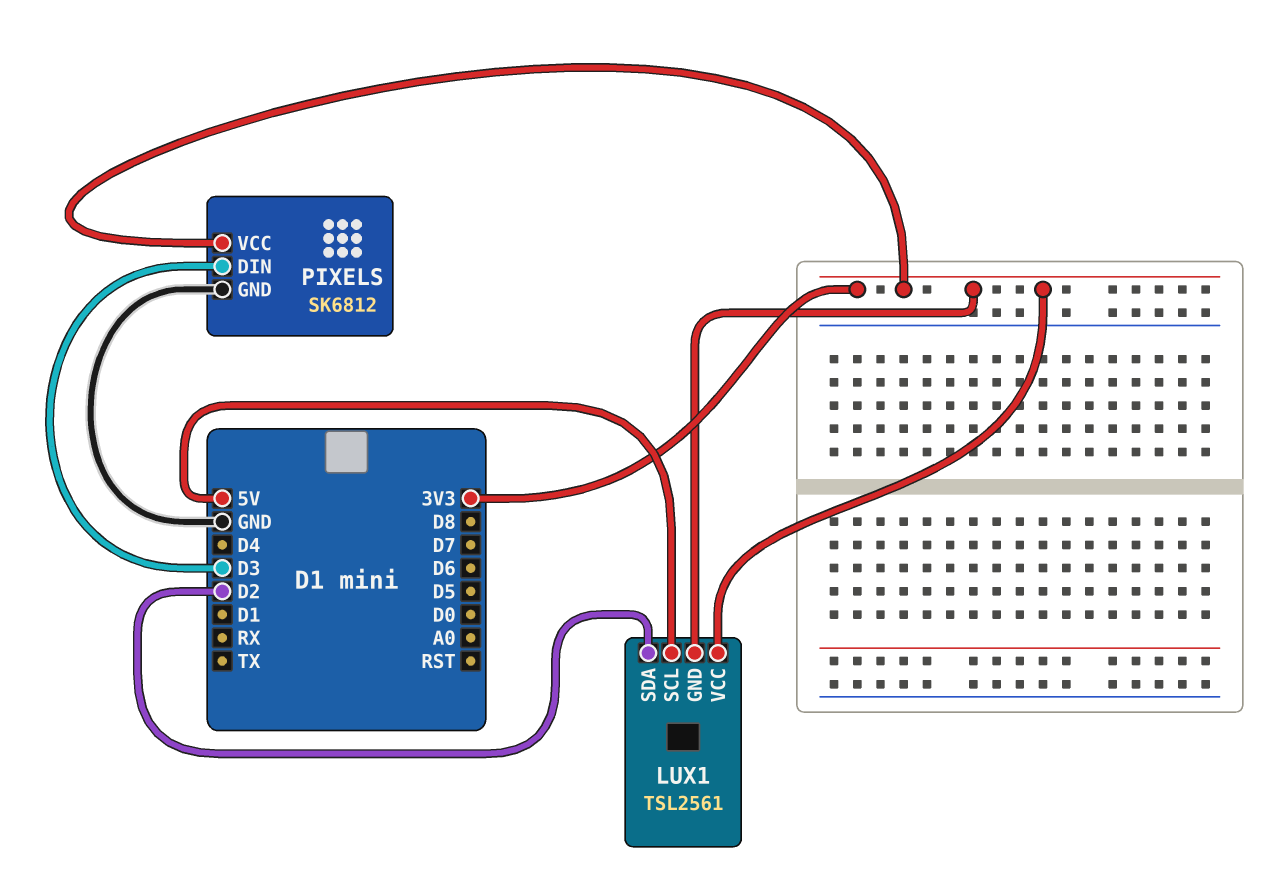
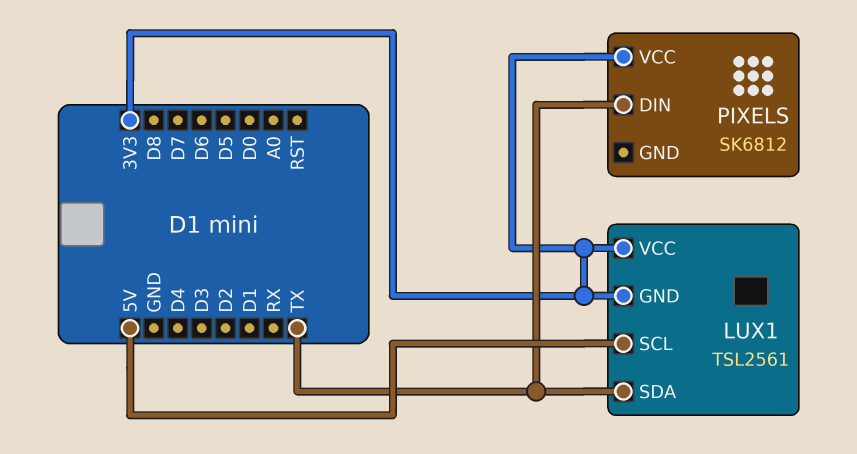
LUX1 pin SDA: D2 -> TX
PIXELS pin DIN: D3 -> TX
PIXELS pin GND: GND -> none

